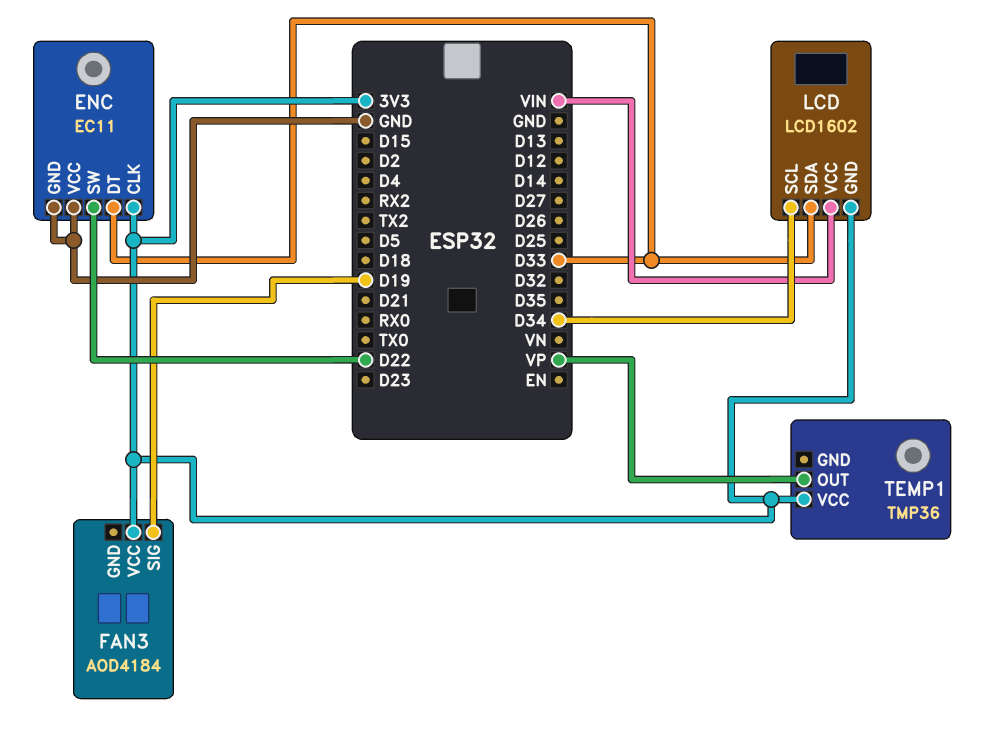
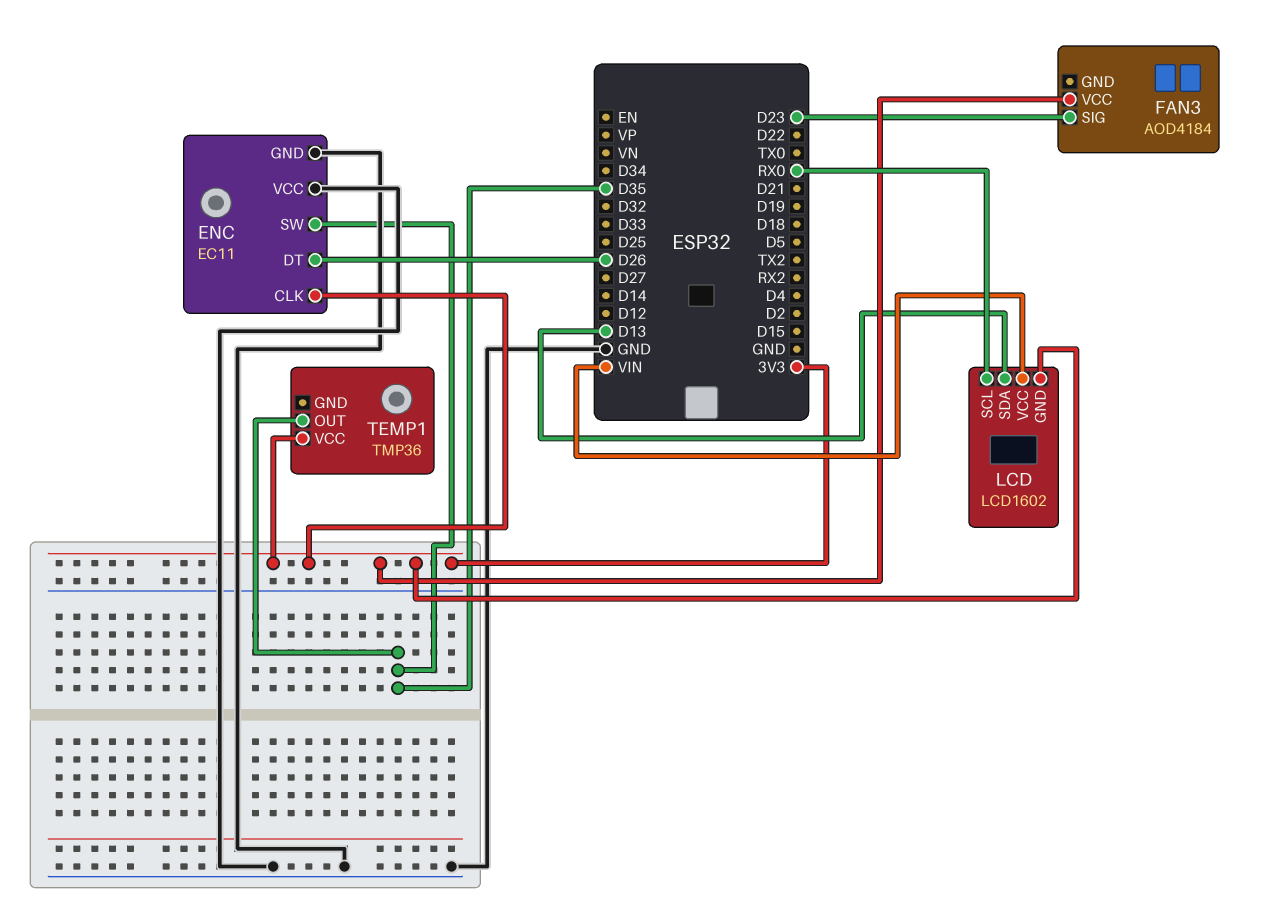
ENC pin DT: D33 -> D26
ENC pin SW: D22 -> D35
FAN3 pin SIG: D19 -> D23
LCD pin SCL: D34 -> RX0
LCD pin SDA: D33 -> D13
TEMP1 pin OUT: VP -> D35

